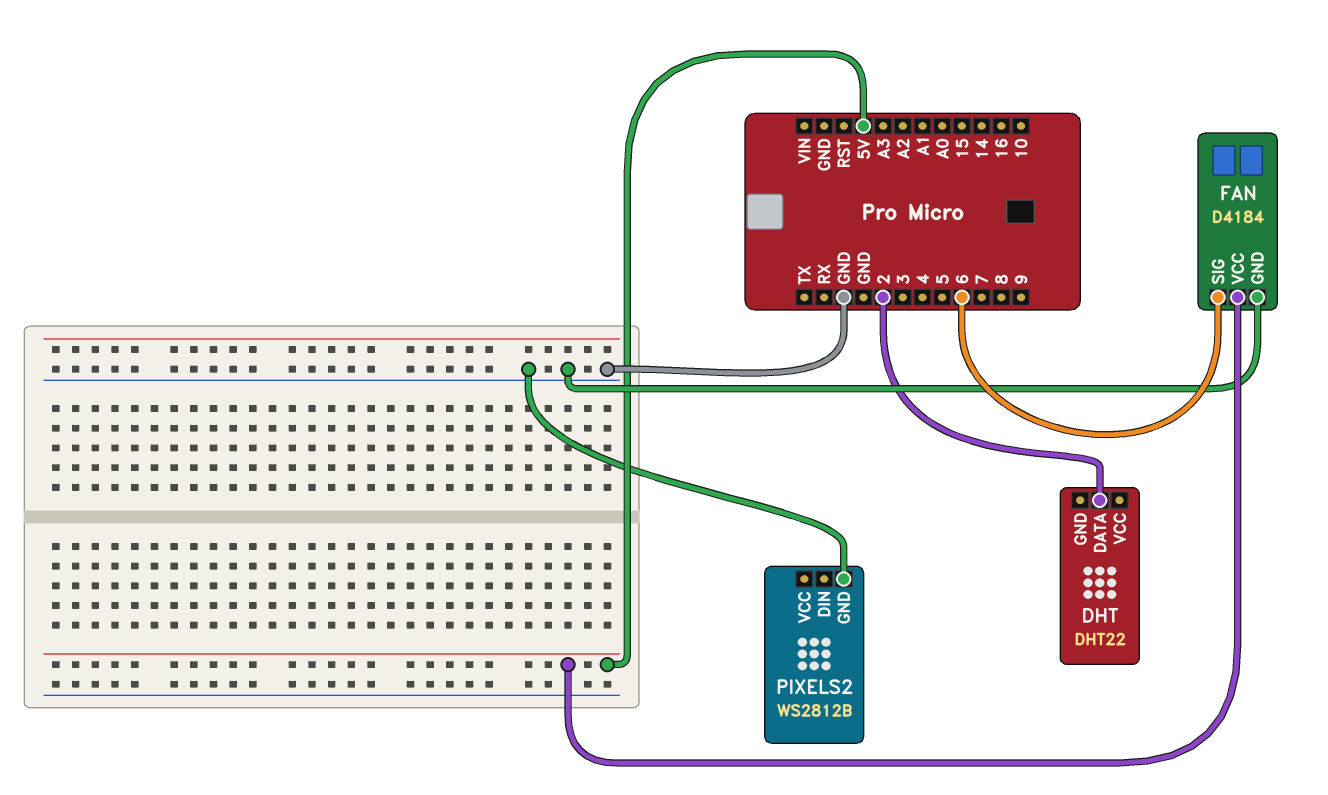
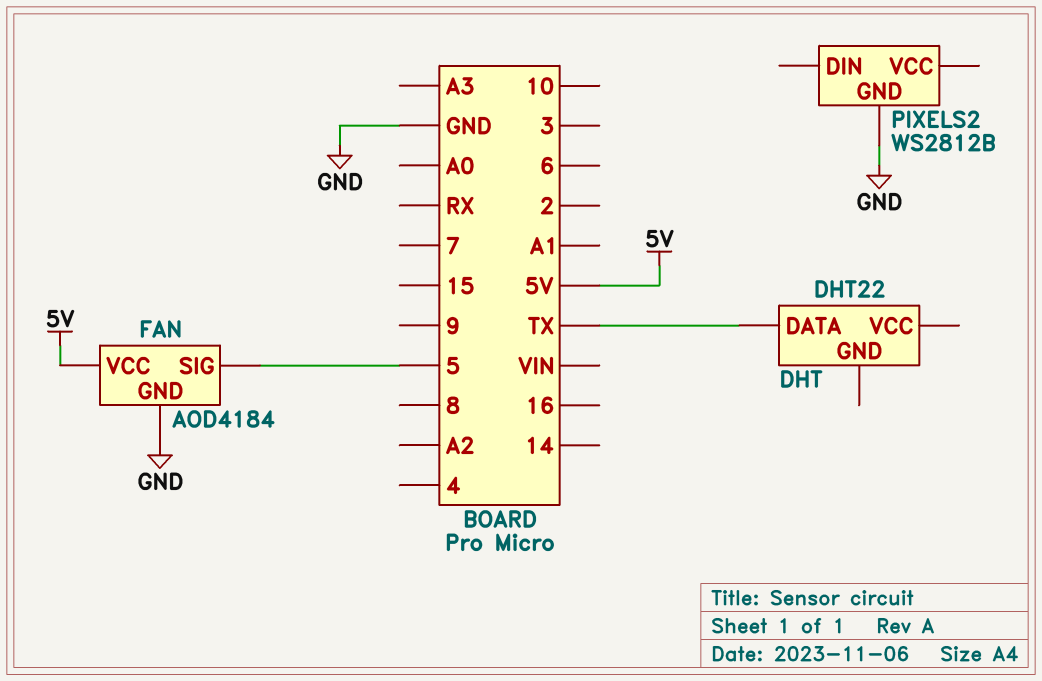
DHT pin DATA: 2 -> TX
FAN: D4184 -> AOD4184
FAN pin SIG: 6 -> 5

